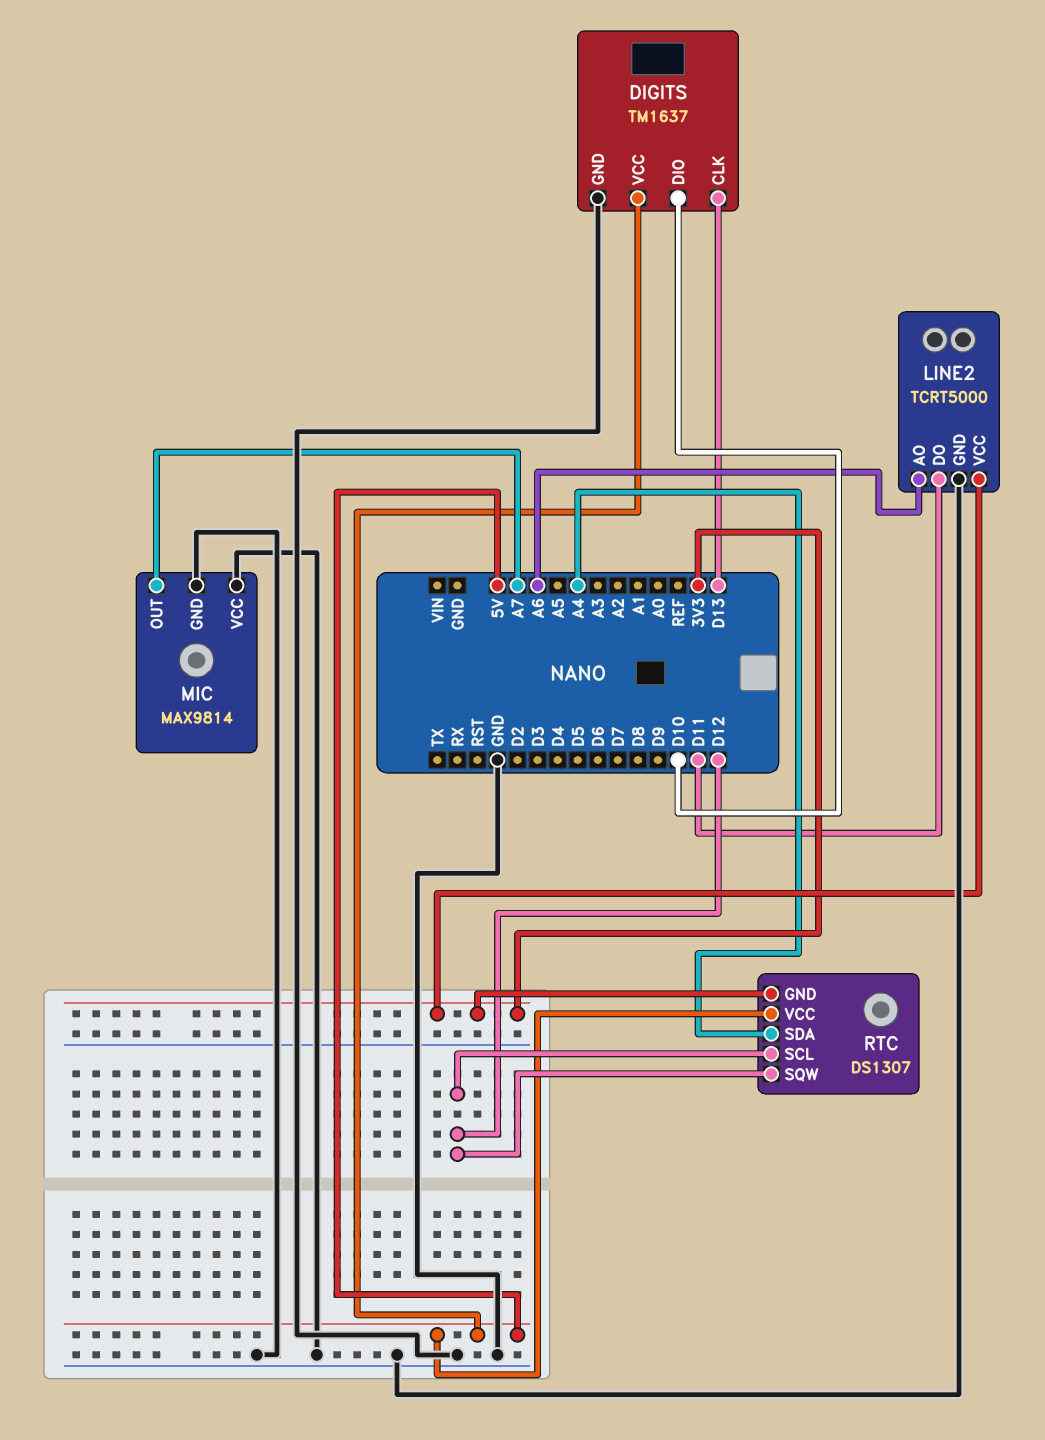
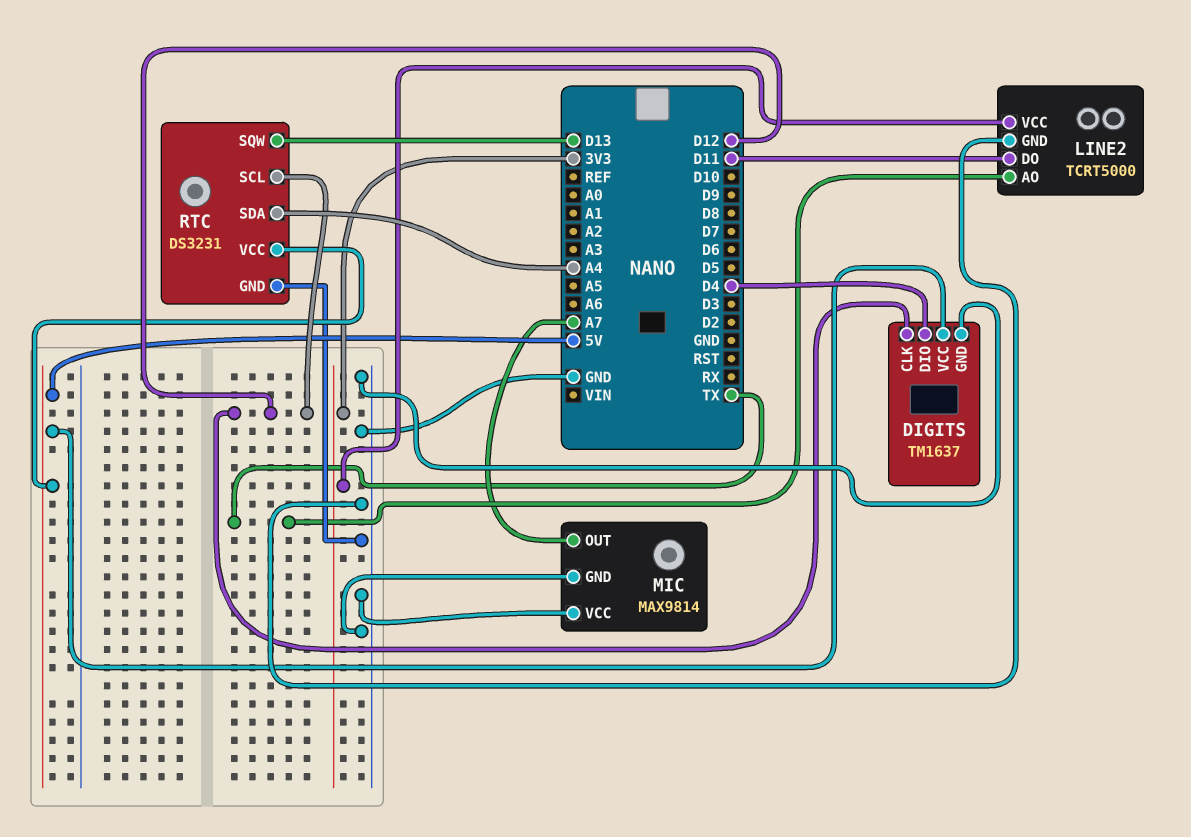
DIGITS pin CLK: D13 -> D12
DIGITS pin DIO: D10 -> D4
LINE2 pin AO: A6 -> TX
RTC: DS1307 -> DS3231
RTC pin GND: 3V3 -> GND
RTC pin SQW: D12 -> D13

